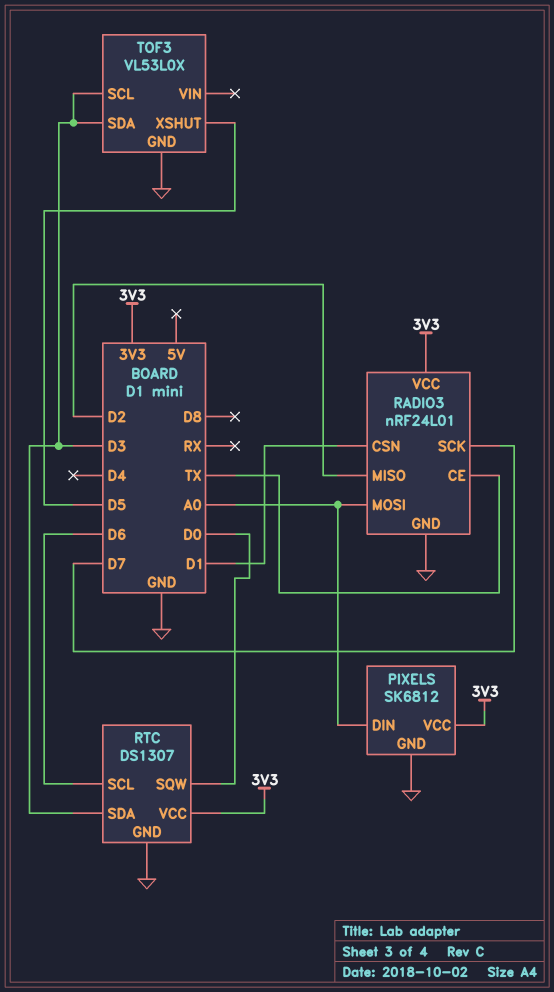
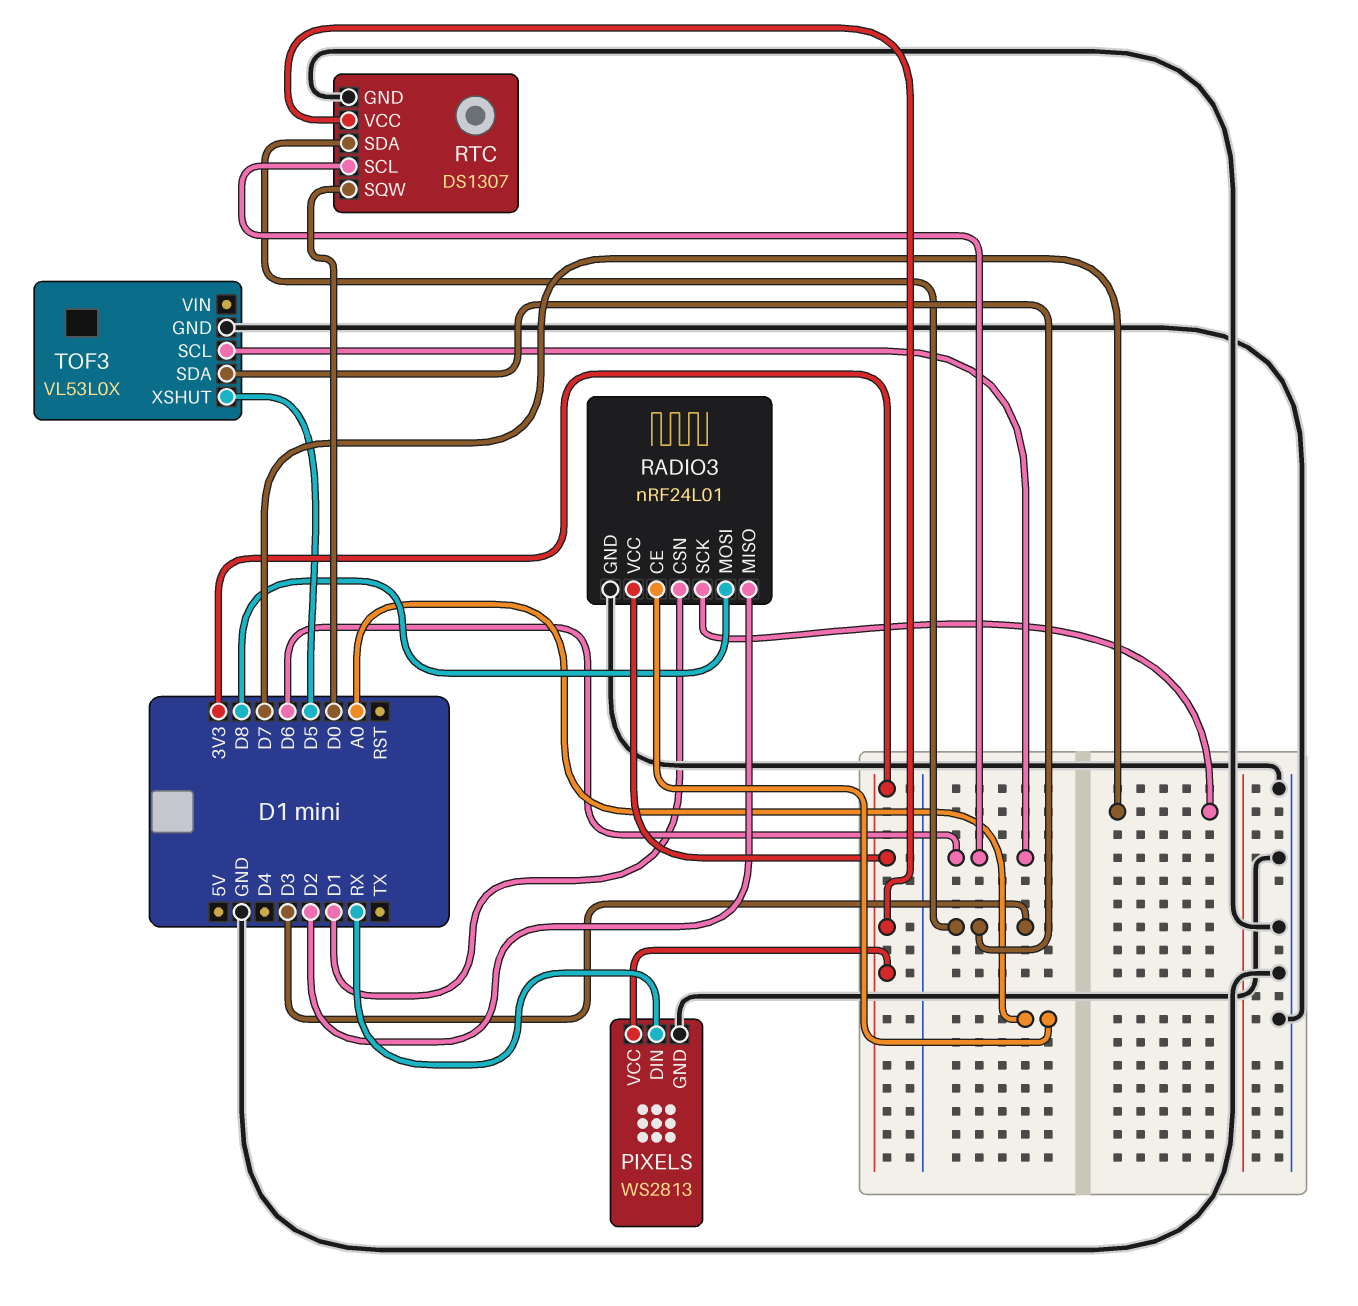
PIXELS: SK6812 -> WS2813
PIXELS pin DIN: A0 -> RX
RADIO3 pin CE: TX -> A0
RADIO3 pin MOSI: A0 -> D8
TOF3 pin SCL: D3 -> D6

